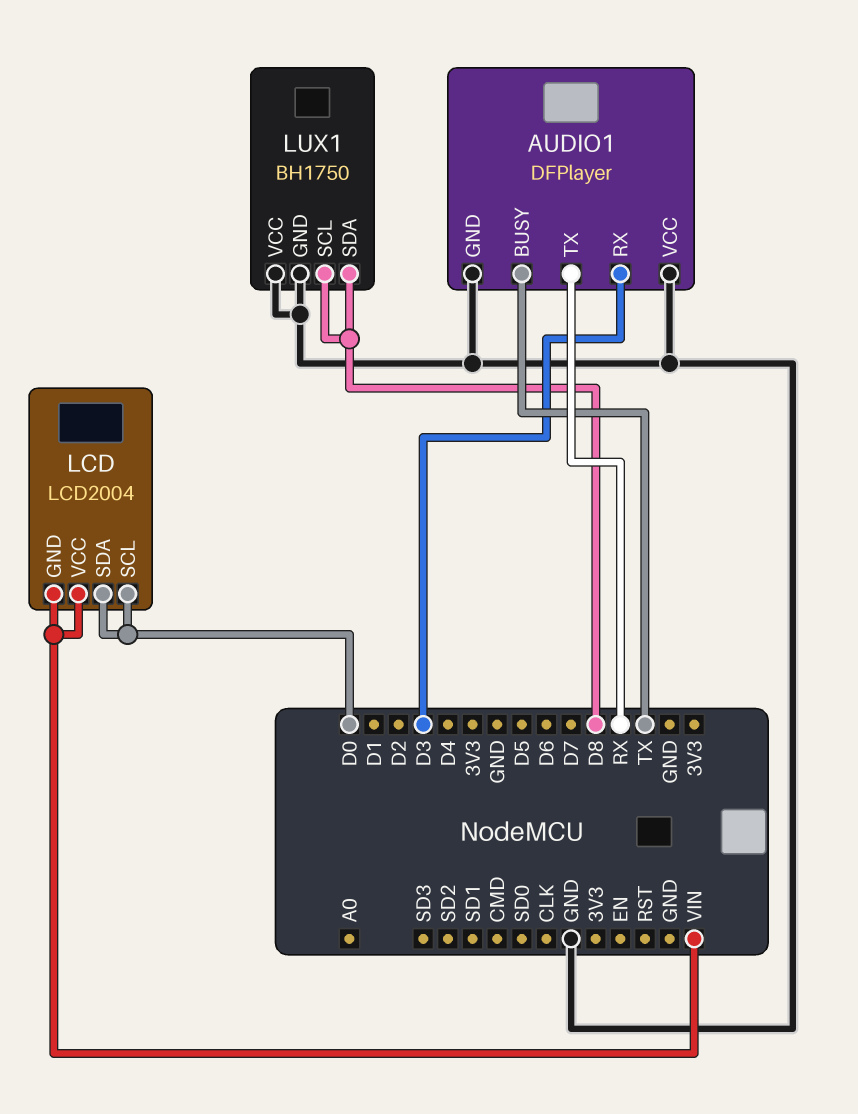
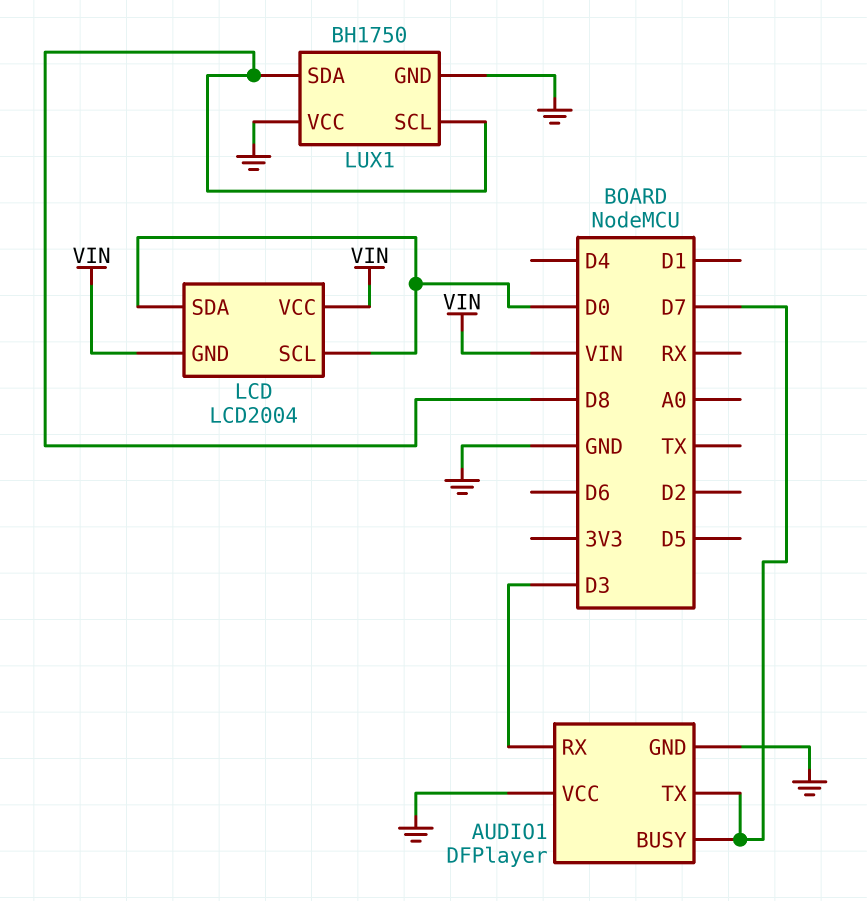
AUDIO1 pin BUSY: TX -> D7
AUDIO1 pin TX: RX -> D7

